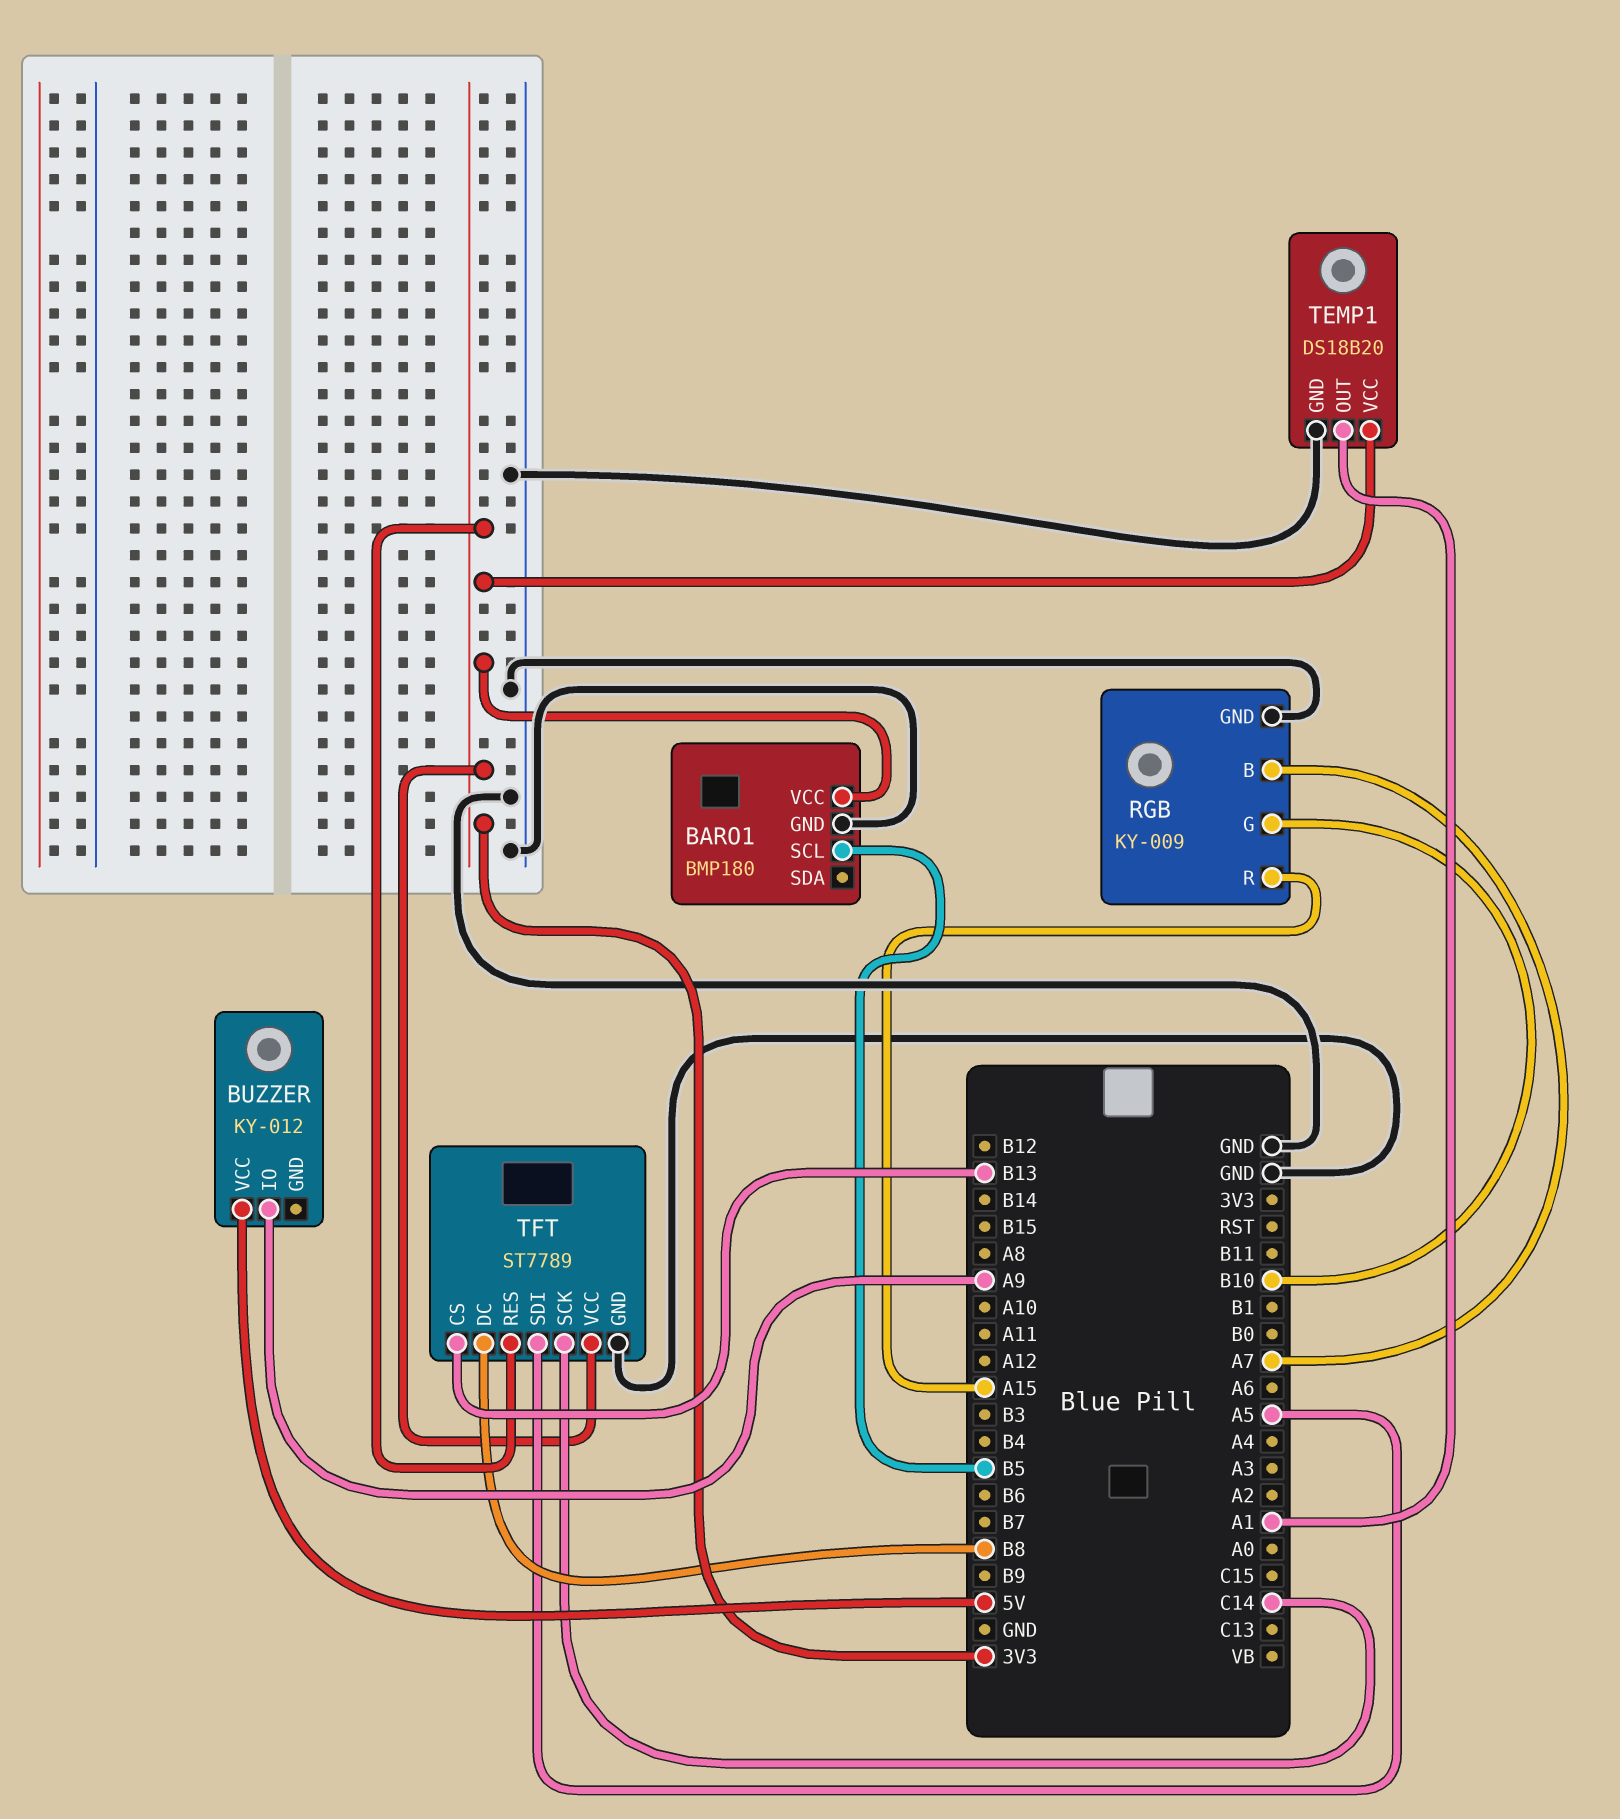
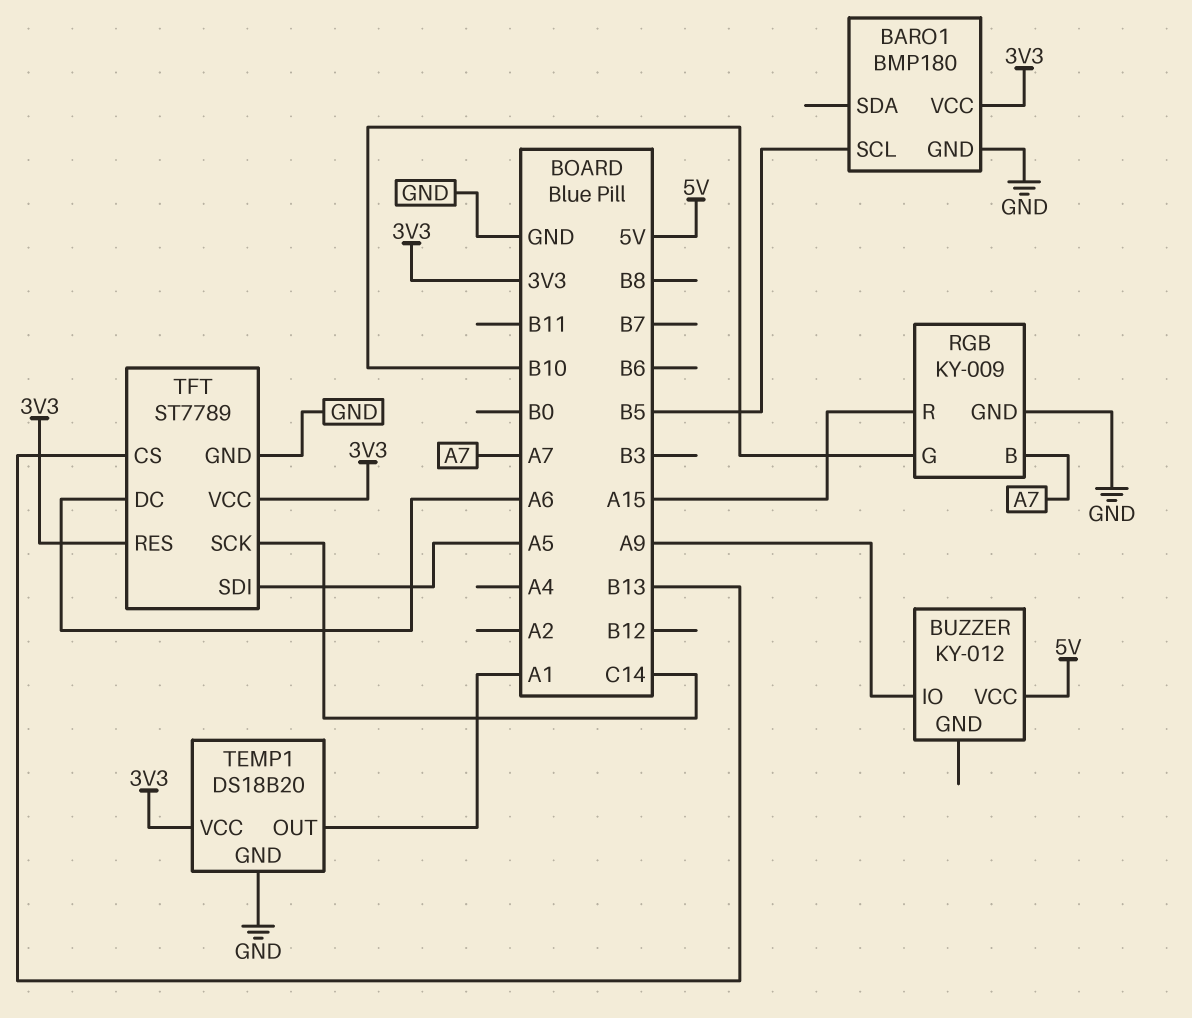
TFT pin DC: B8 -> A6

